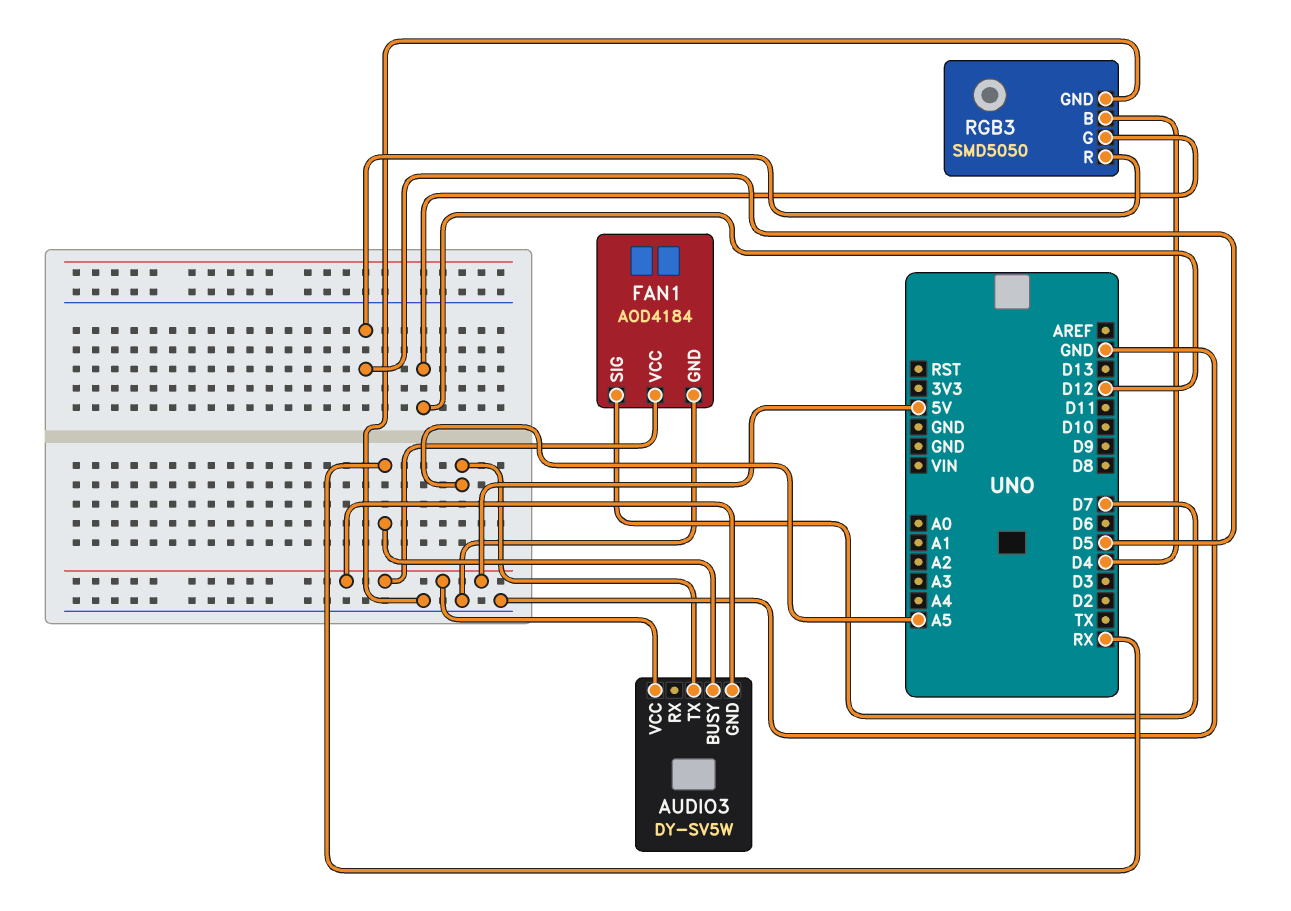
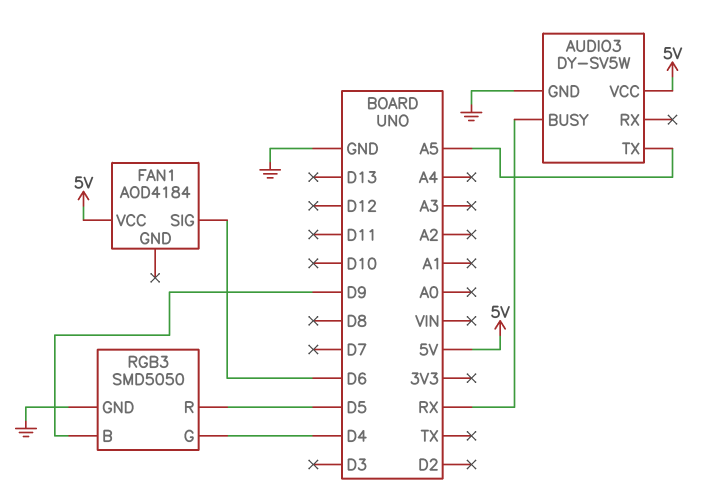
AUDIO3 pin GND: 5V -> GND
FAN1 pin GND: GND -> none
FAN1 pin SIG: D7 -> D6
RGB3 pin B: D4 -> D9
RGB3 pin G: D12 -> D4

